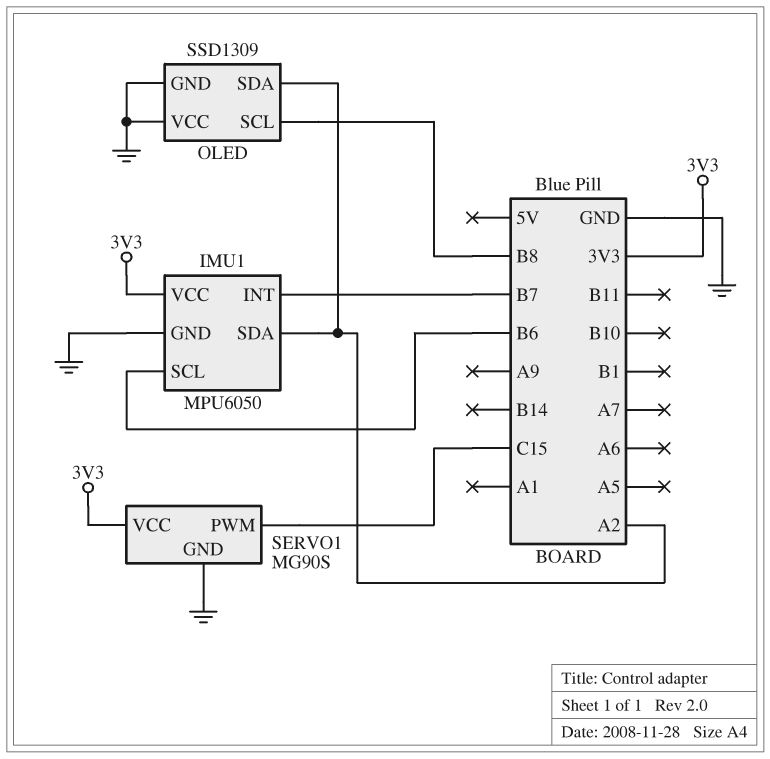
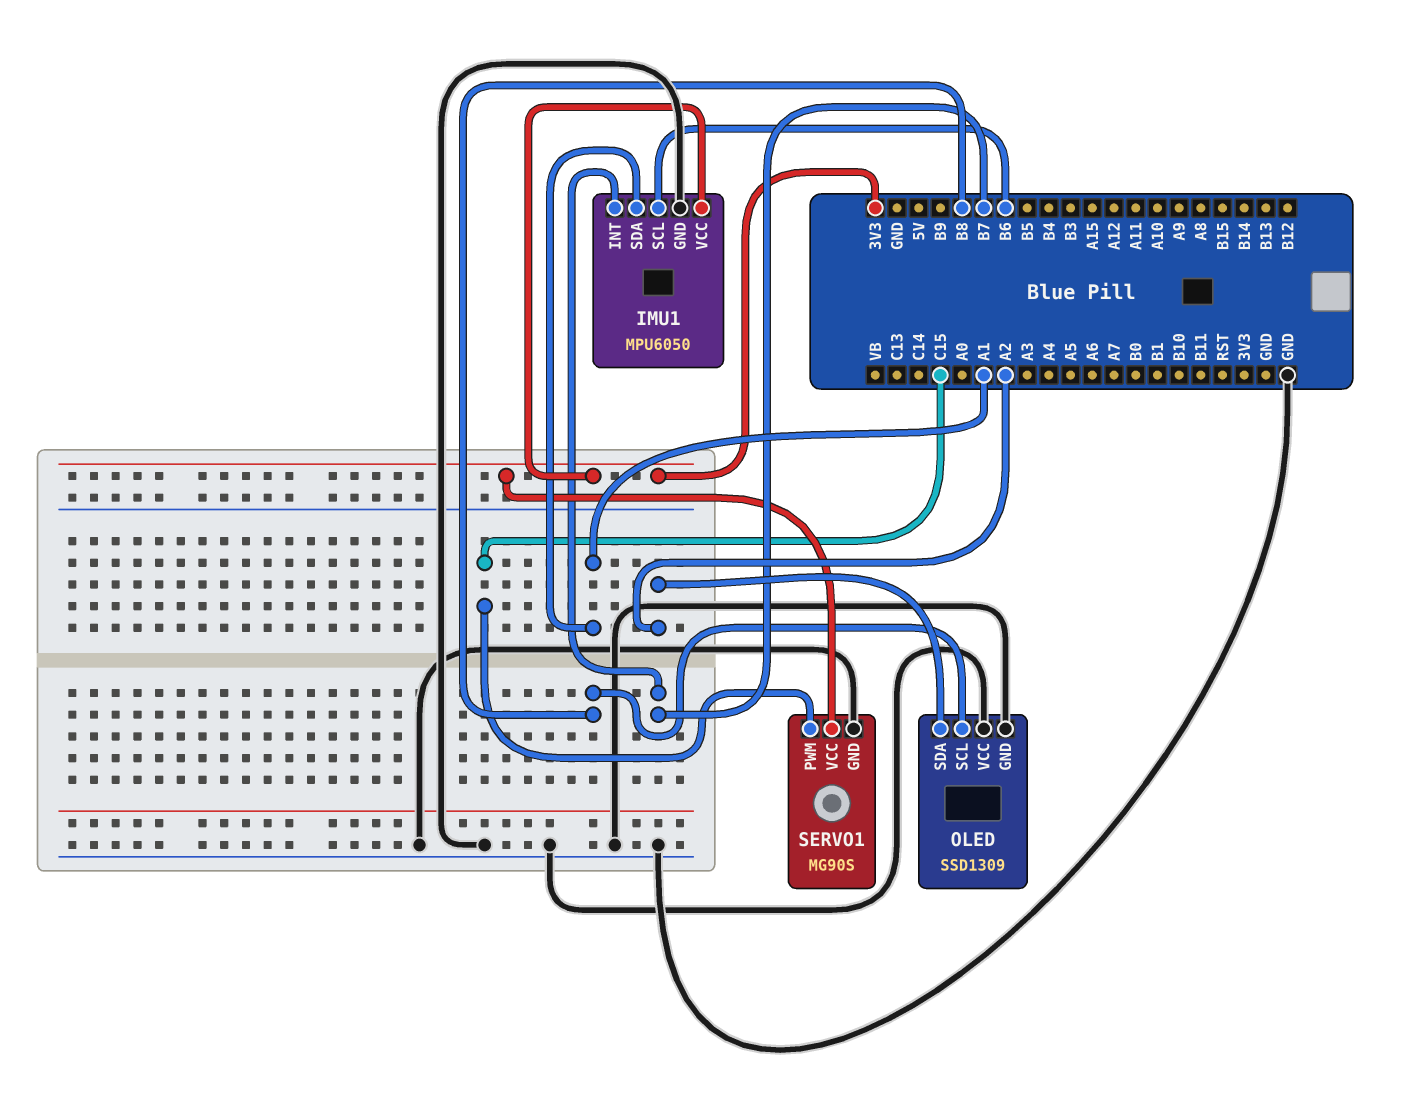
IMU1 pin SDA: A2 -> A1

